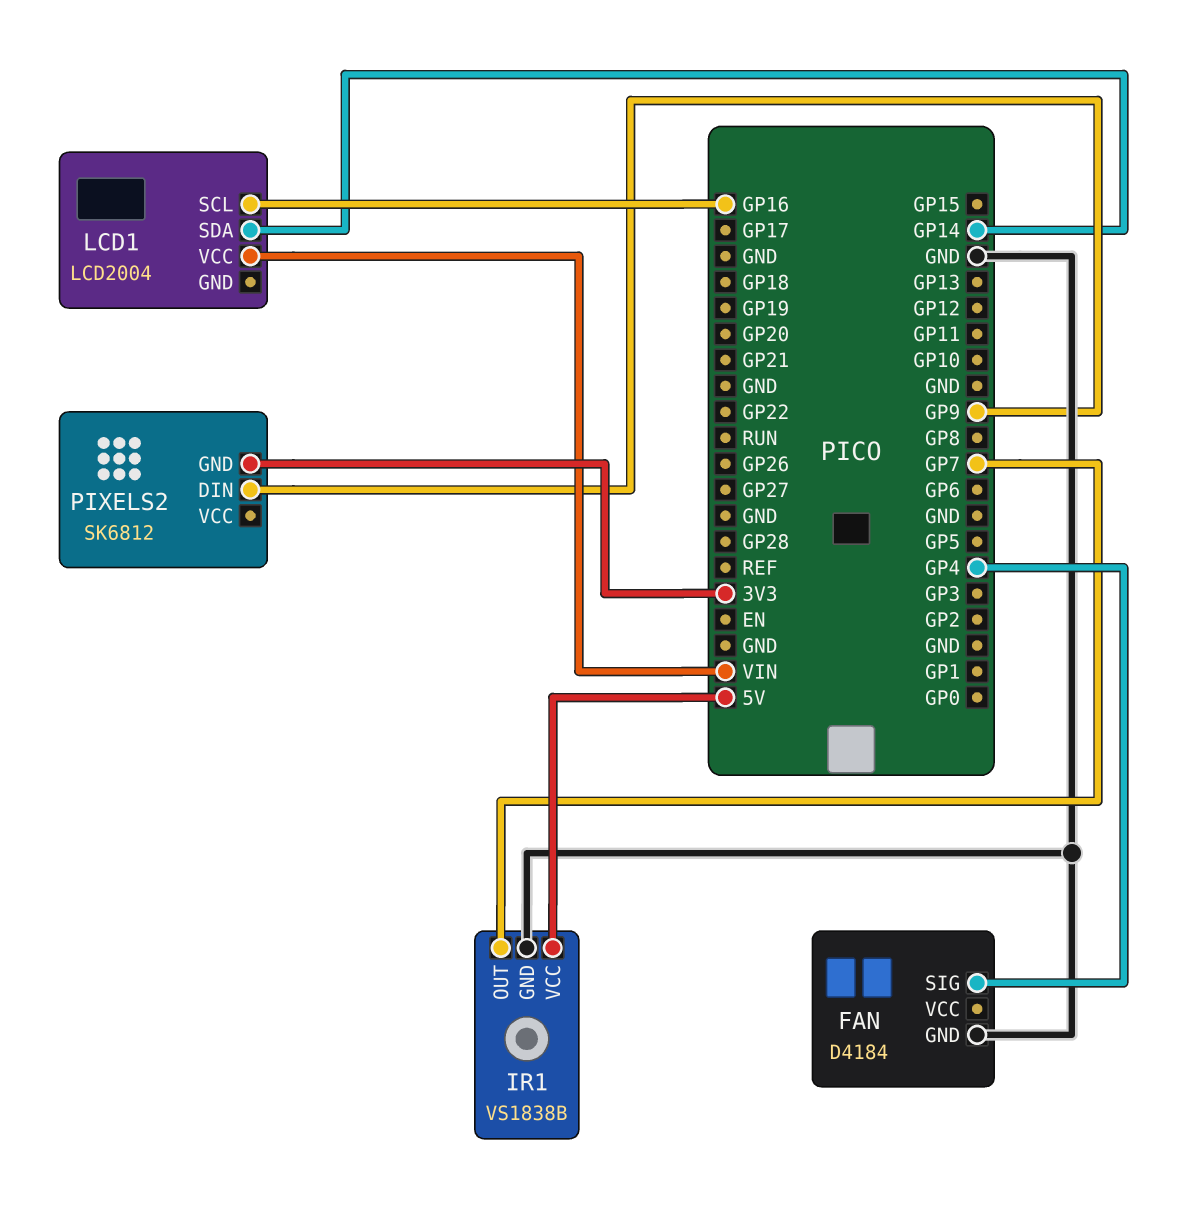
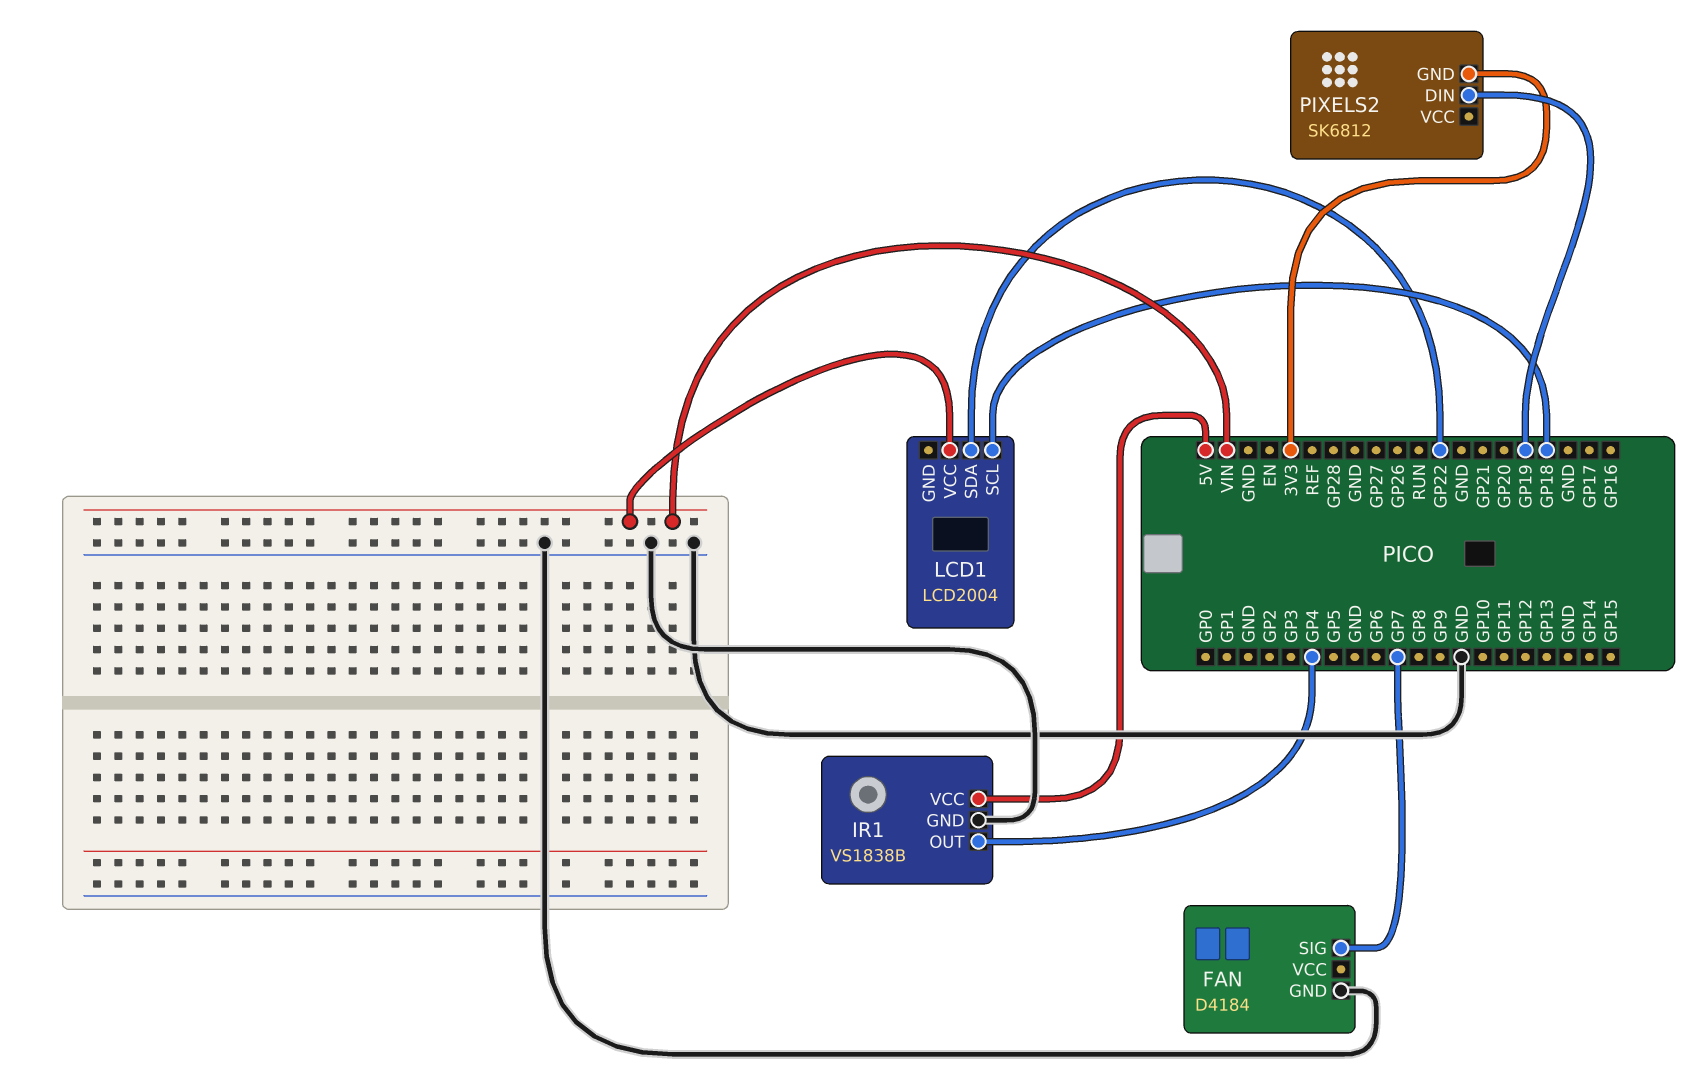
FAN pin SIG: GP4 -> GP7
IR1 pin OUT: GP7 -> GP4
LCD1 pin SCL: GP16 -> GP18
LCD1 pin SDA: GP14 -> GP22
PIXELS2 pin DIN: GP9 -> GP19

